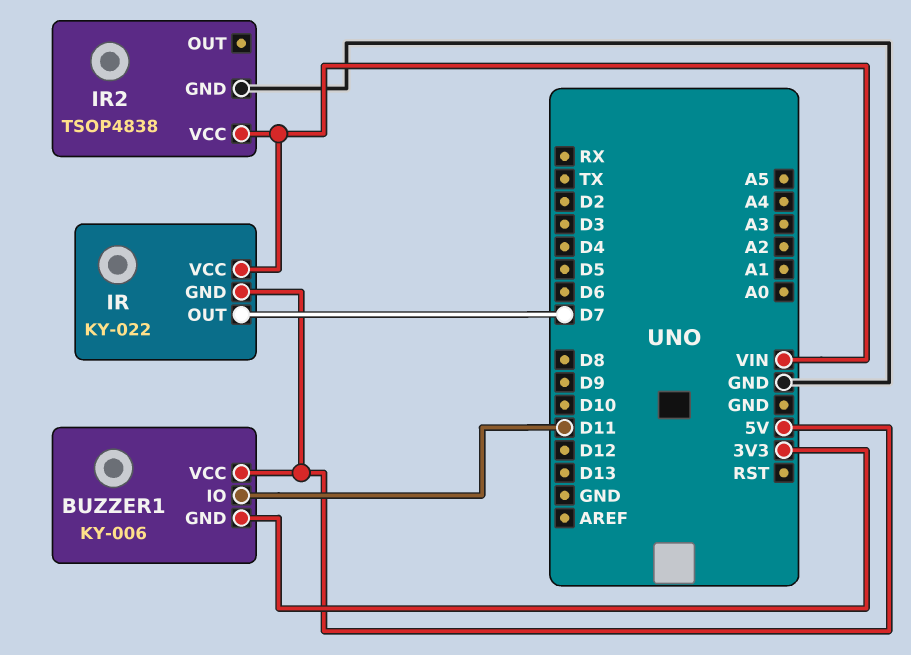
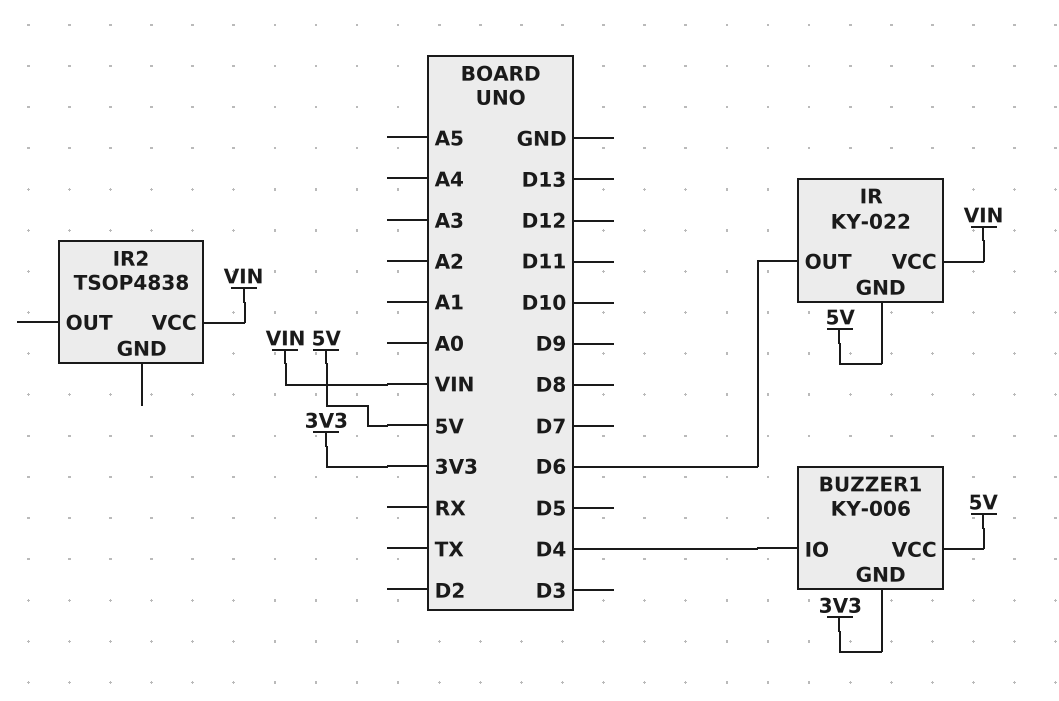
BUZZER1 pin IO: D11 -> D4
IR pin OUT: D7 -> D6
IR2 pin GND: GND -> none

